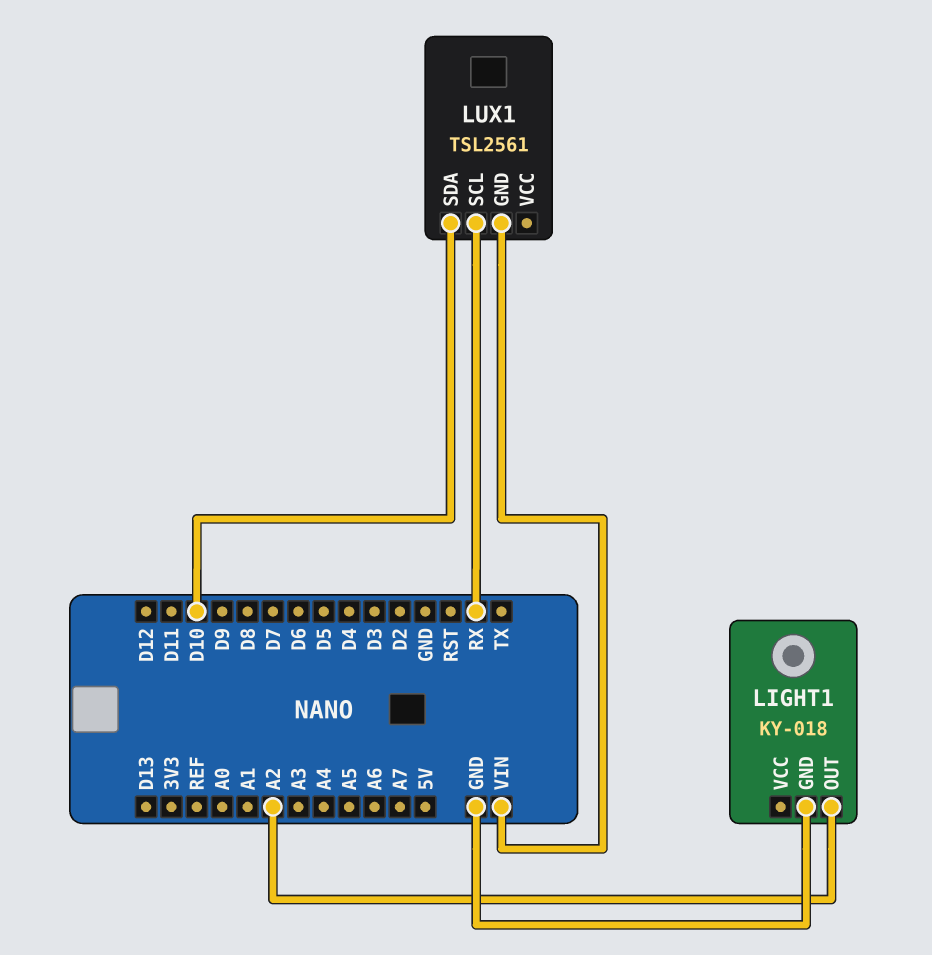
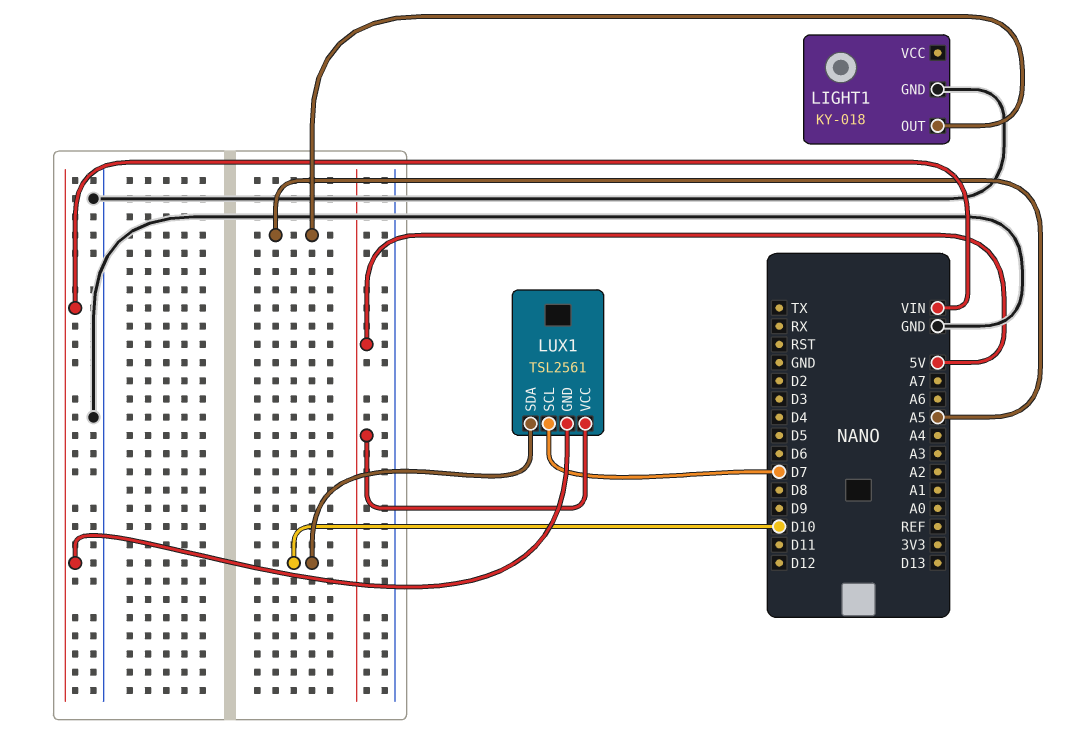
LIGHT1 pin OUT: A2 -> A5
LUX1 pin SCL: RX -> D7
LUX1 pin VCC: none -> 5V

